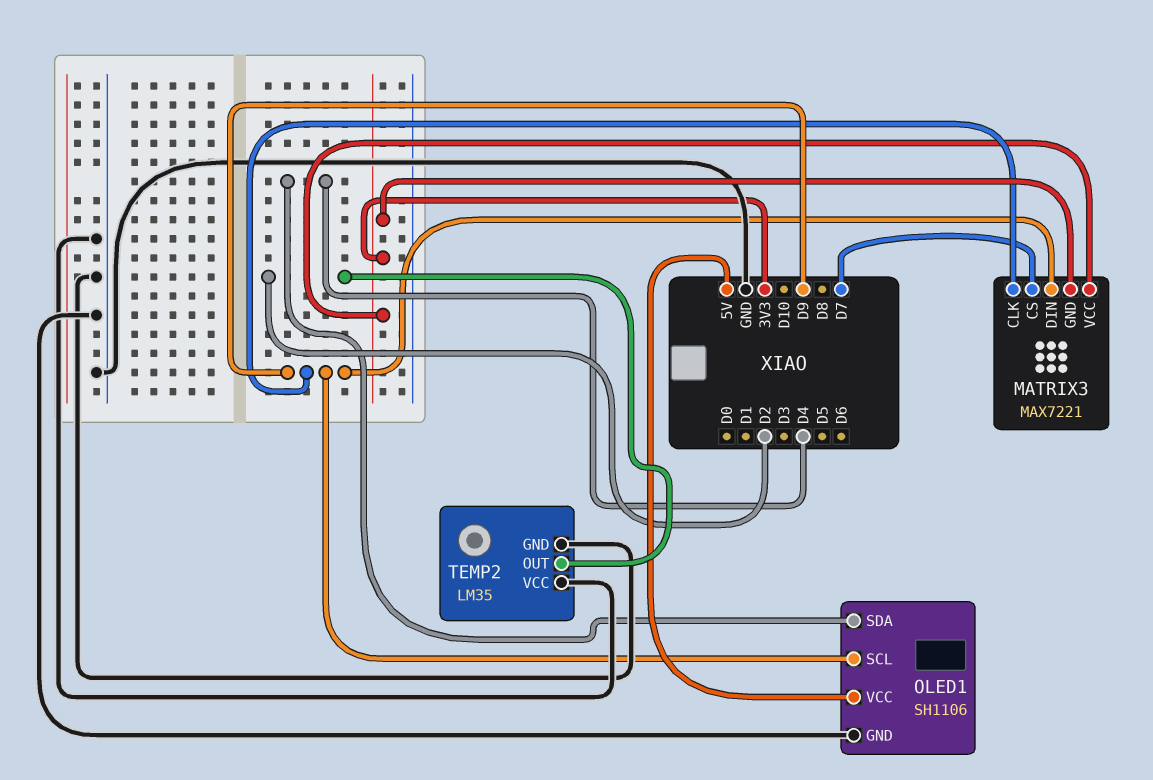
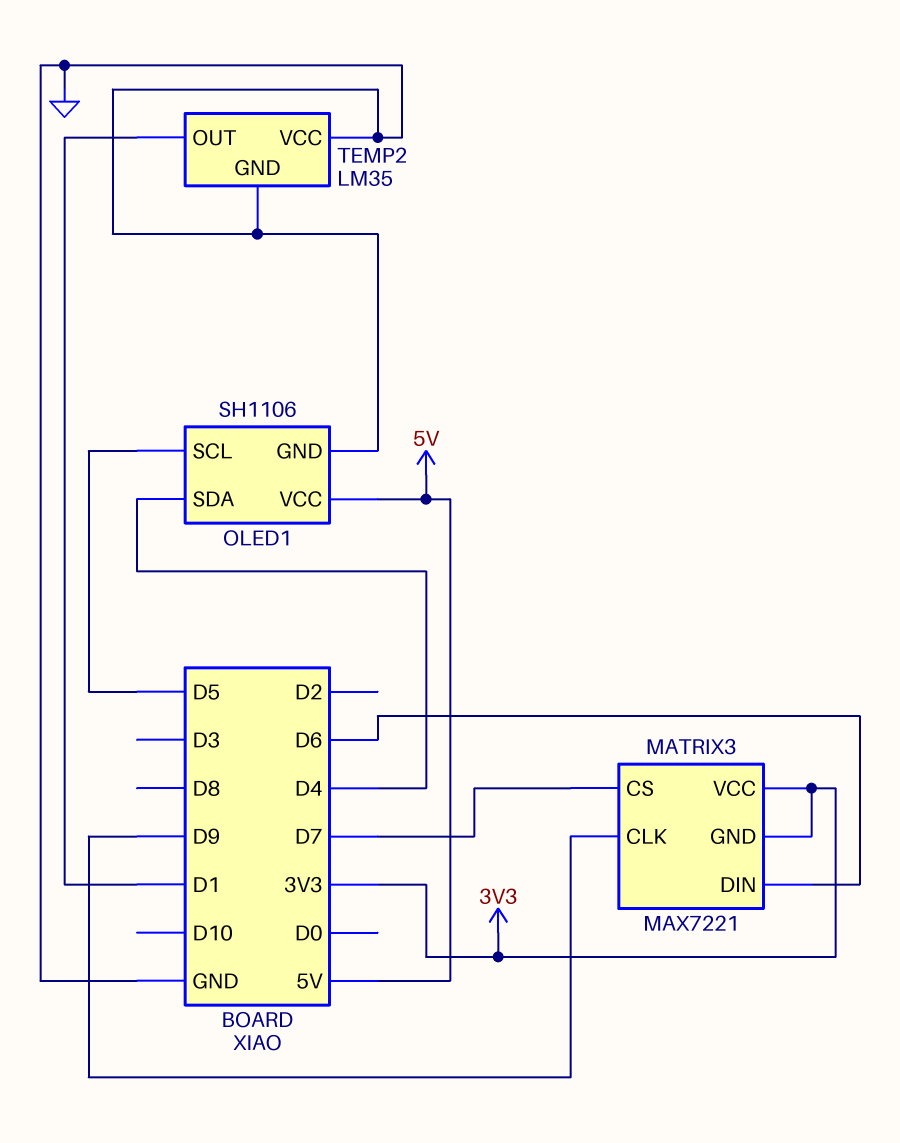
MATRIX3 pin DIN: D9 -> D6
OLED1 pin SCL: D9 -> D5
TEMP2 pin OUT: D2 -> D1

